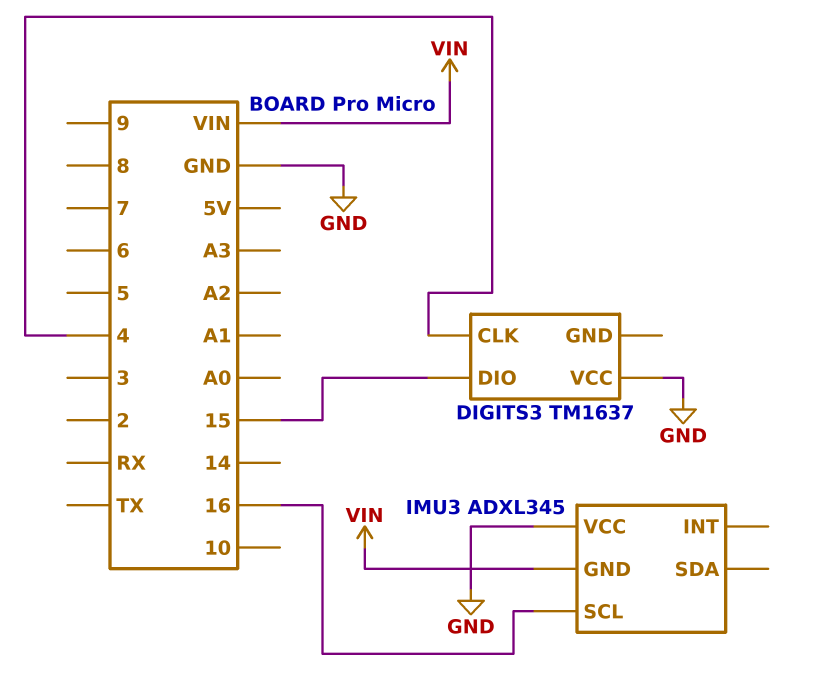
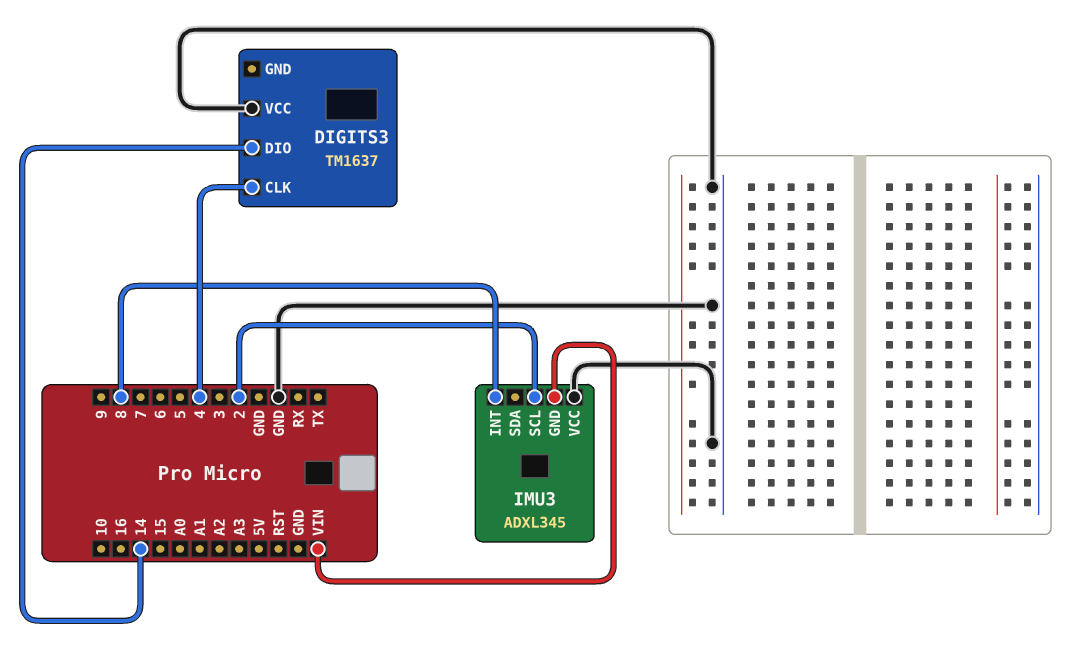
DIGITS3 pin DIO: 15 -> 14
IMU3 pin INT: none -> 8
IMU3 pin SCL: 16 -> 2

